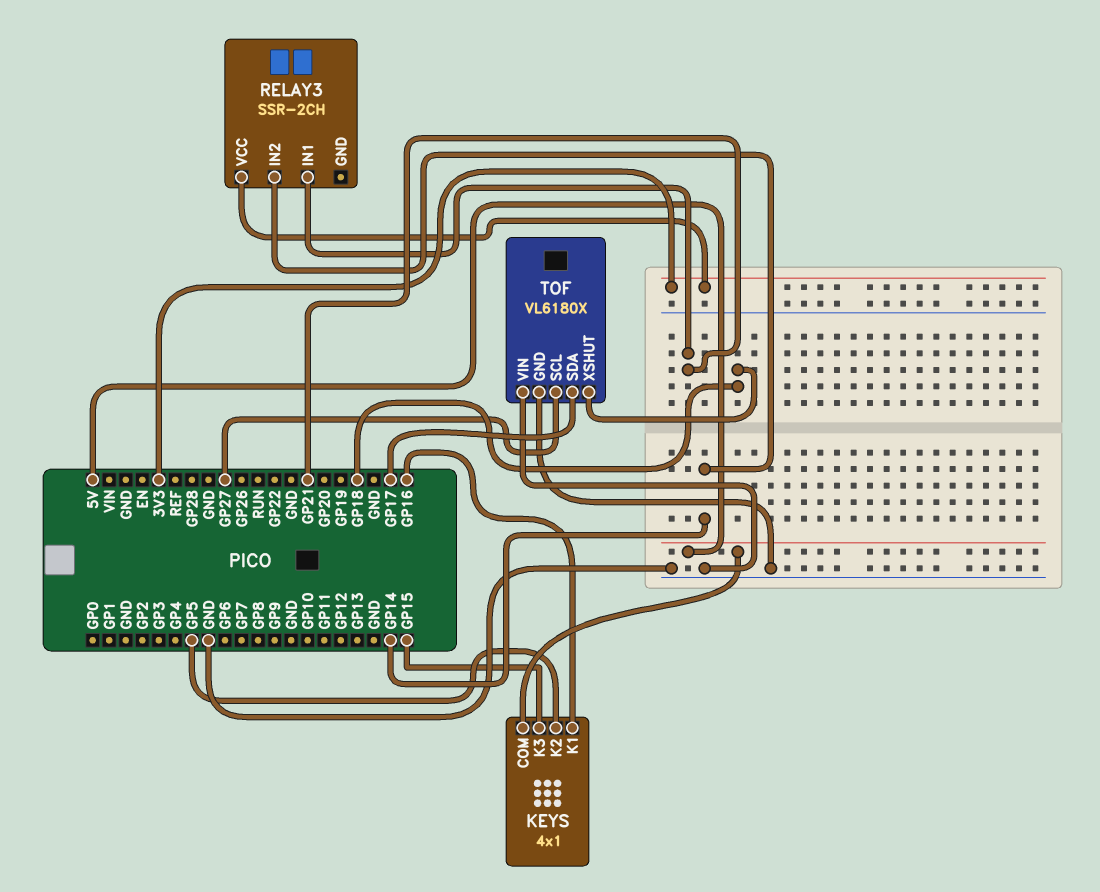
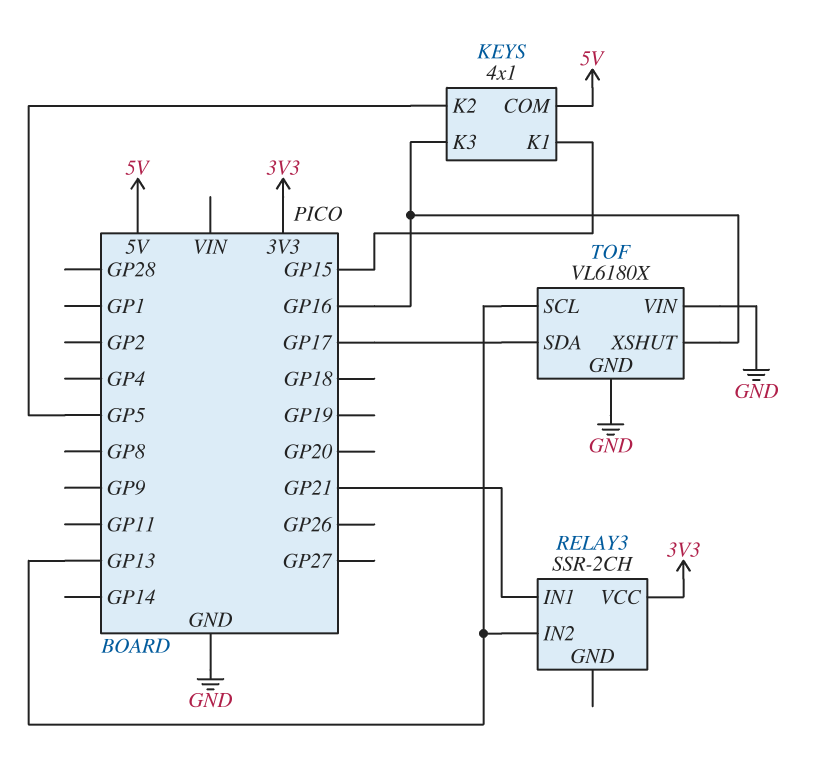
KEYS pin K1: GP16 -> GP15
KEYS pin K3: GP15 -> GP16
RELAY3 pin IN2: GP14 -> GP13
TOF pin SCL: GP27 -> GP13
TOF pin XSHUT: GP18 -> GP16

